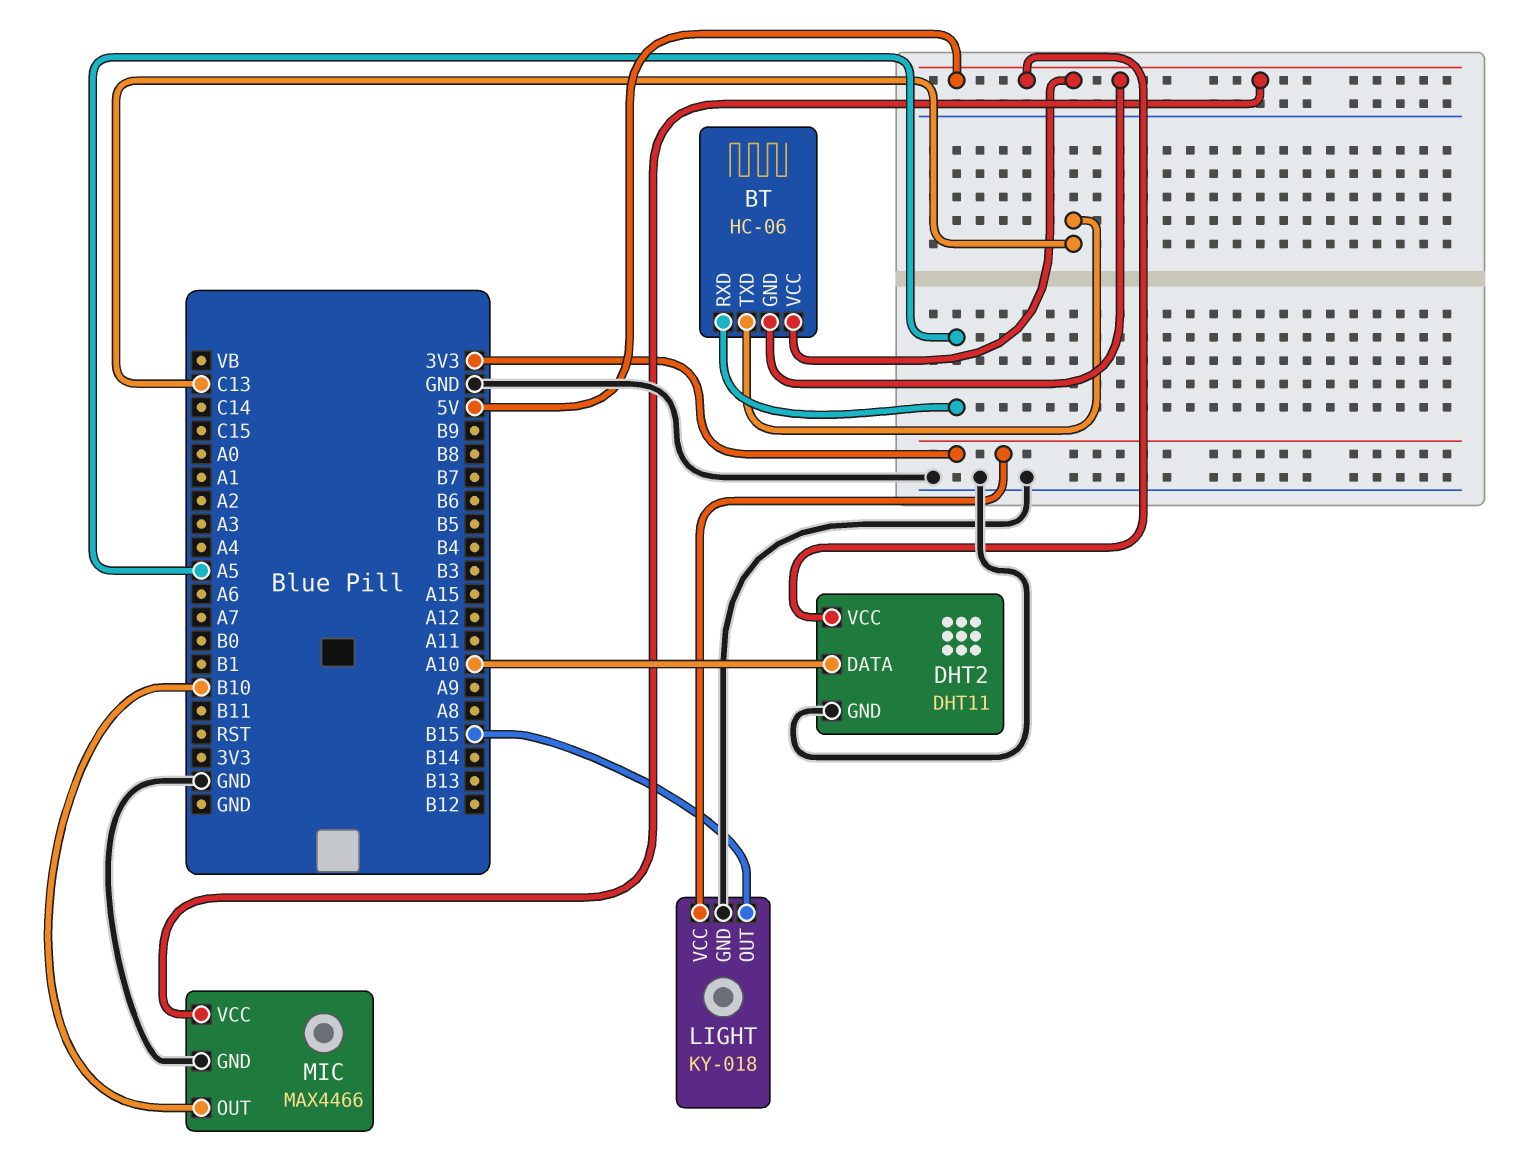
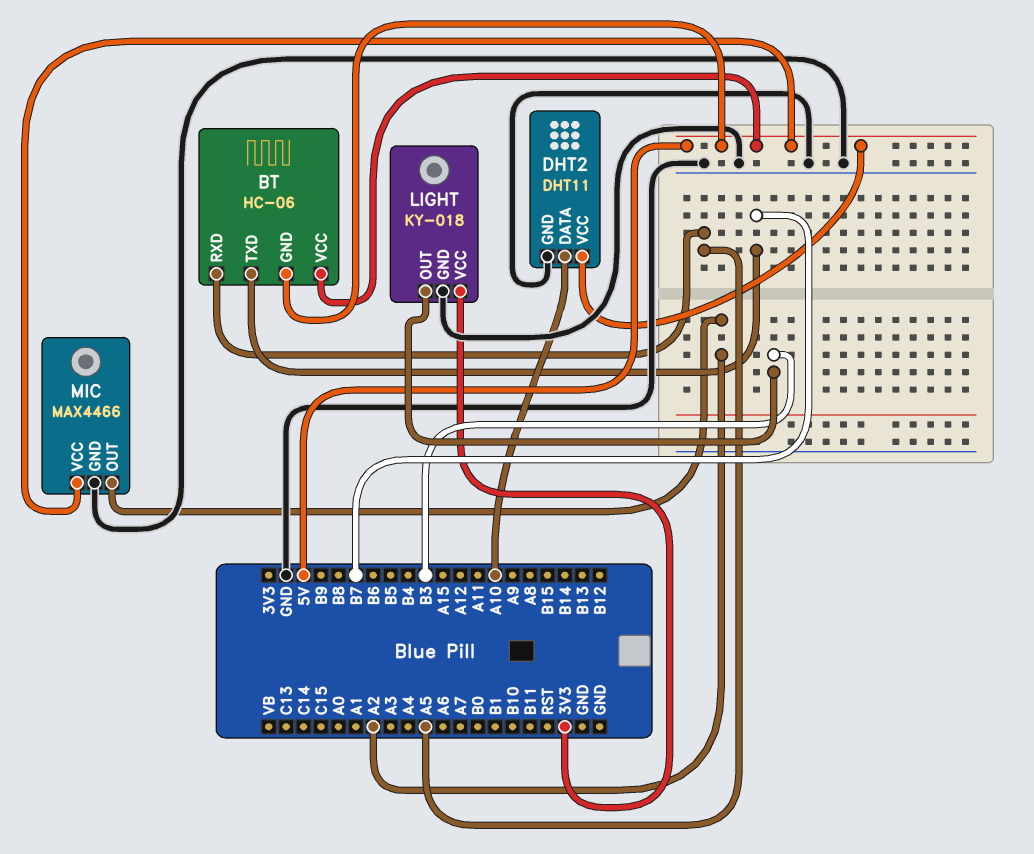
BT pin TXD: C13 -> B7
LIGHT pin OUT: B15 -> B3
MIC pin OUT: B10 -> A2

